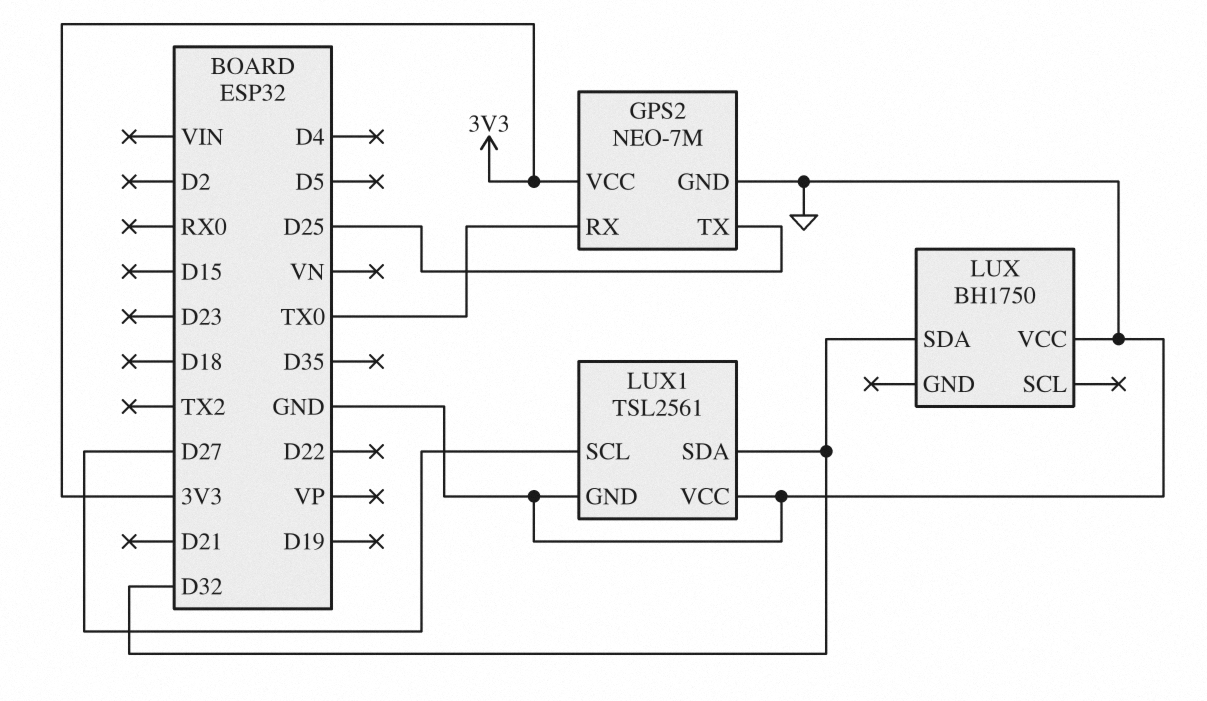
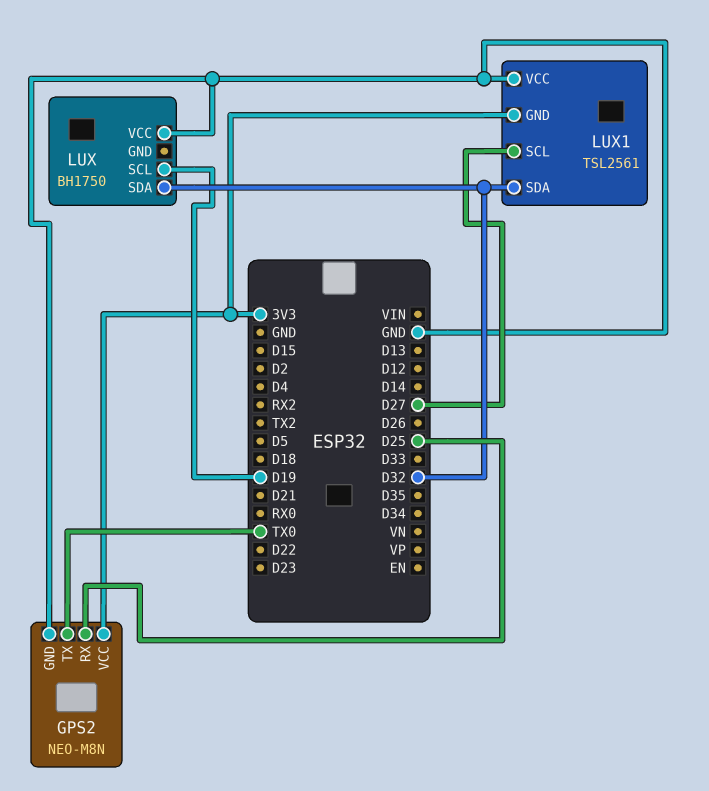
GPS2: NEO-7M -> NEO-M8N
GPS2 pin RX: TX0 -> D25
GPS2 pin TX: D25 -> TX0
LUX pin SCL: none -> D19
LUX1 pin GND: GND -> 3V3

